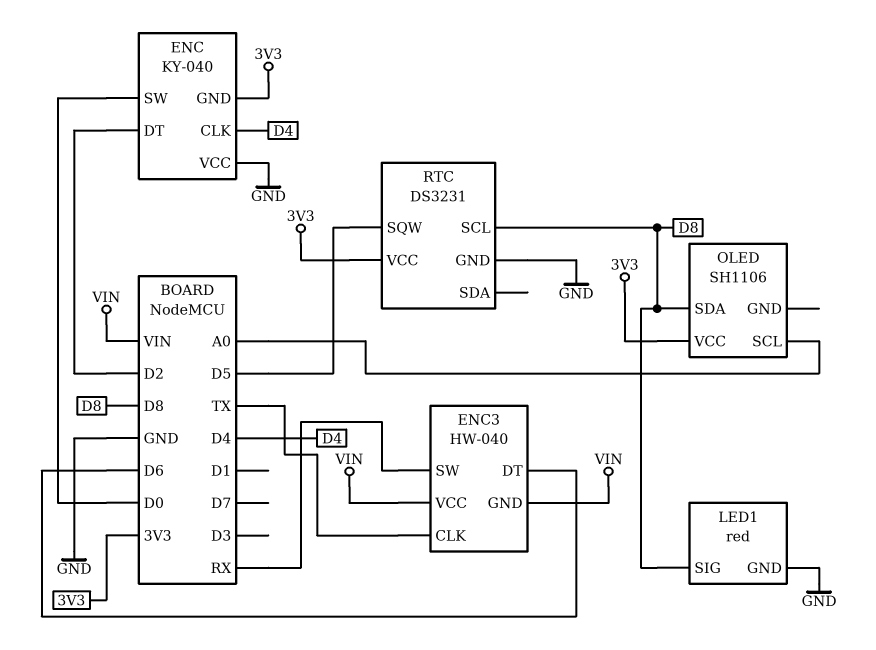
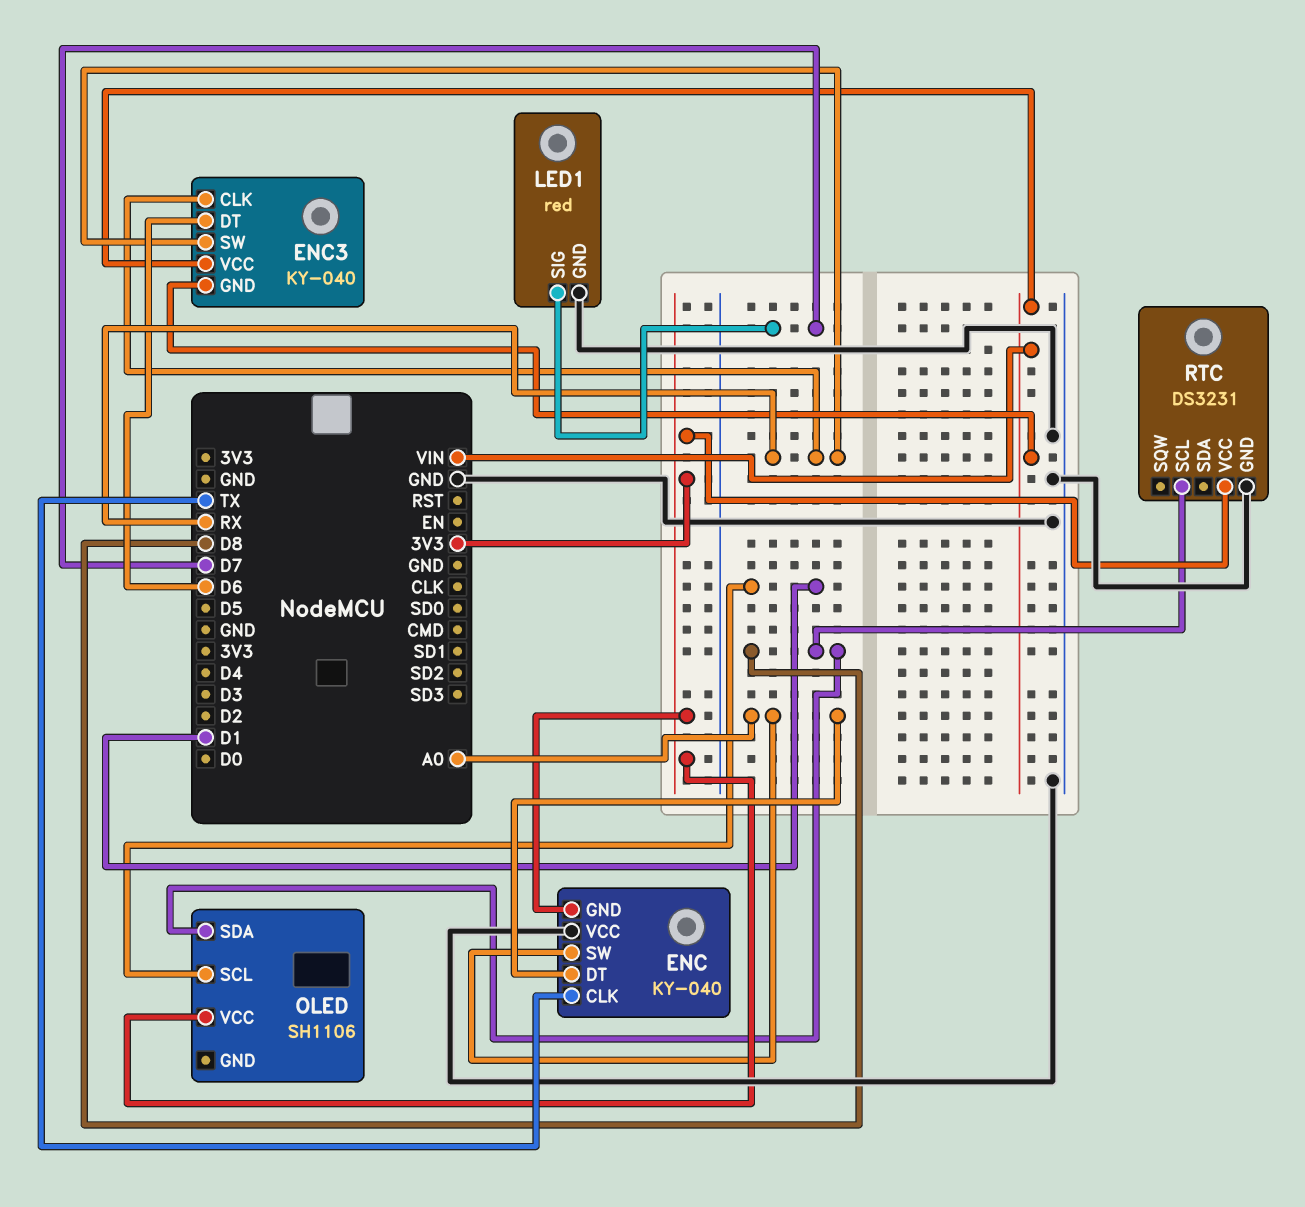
ENC pin CLK: D4 -> TX
ENC pin DT: D2 -> A0
ENC pin SW: D0 -> A0
ENC3: HW-040 -> KY-040
ENC3 pin CLK: TX -> RX
LED1 pin SIG: D8 -> D7
OLED pin SCL: A0 -> D1
RTC pin SQW: D5 -> none

